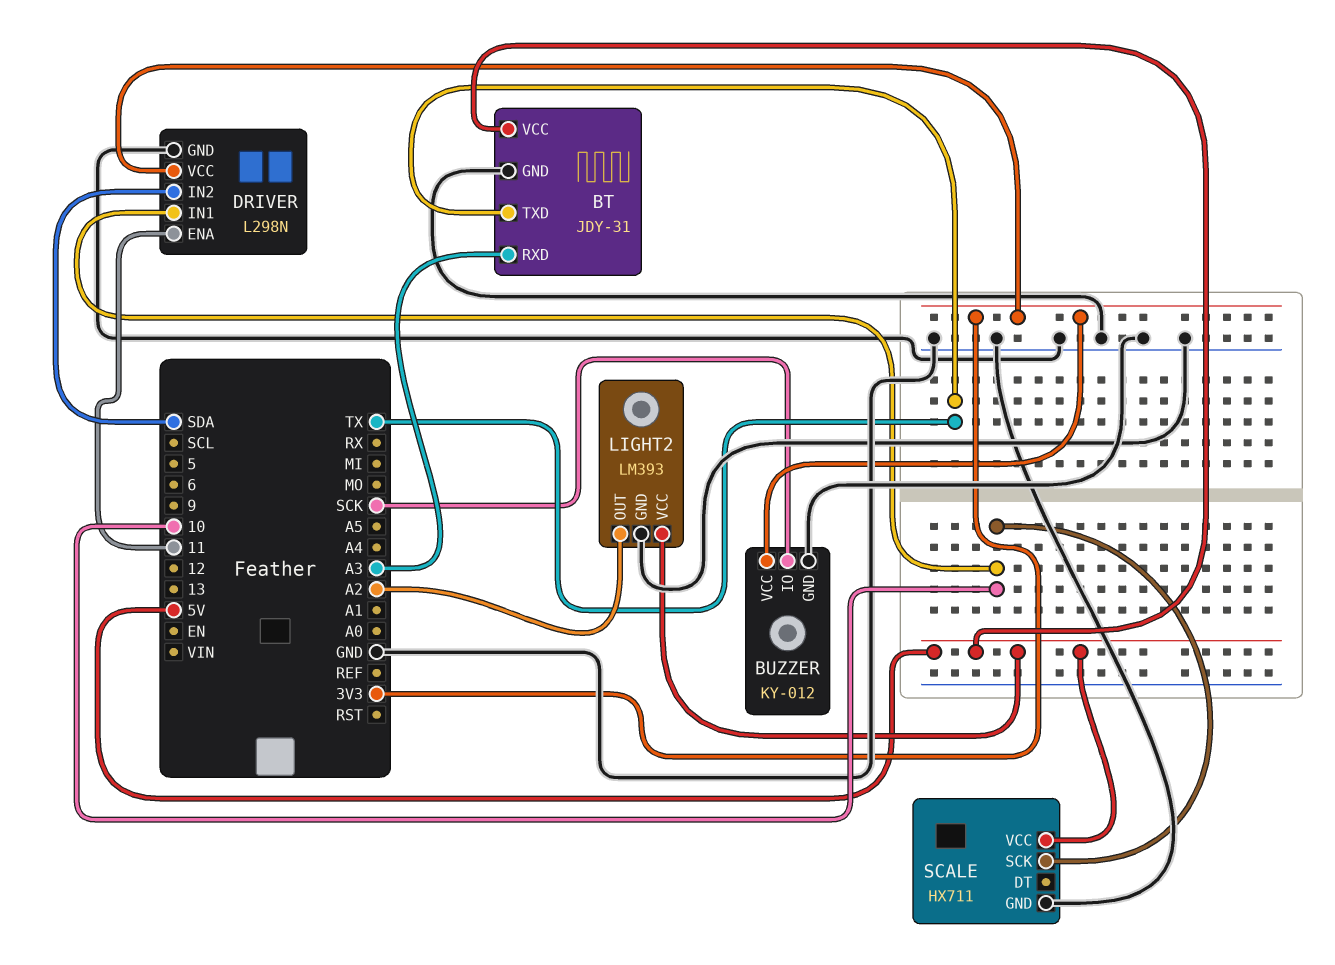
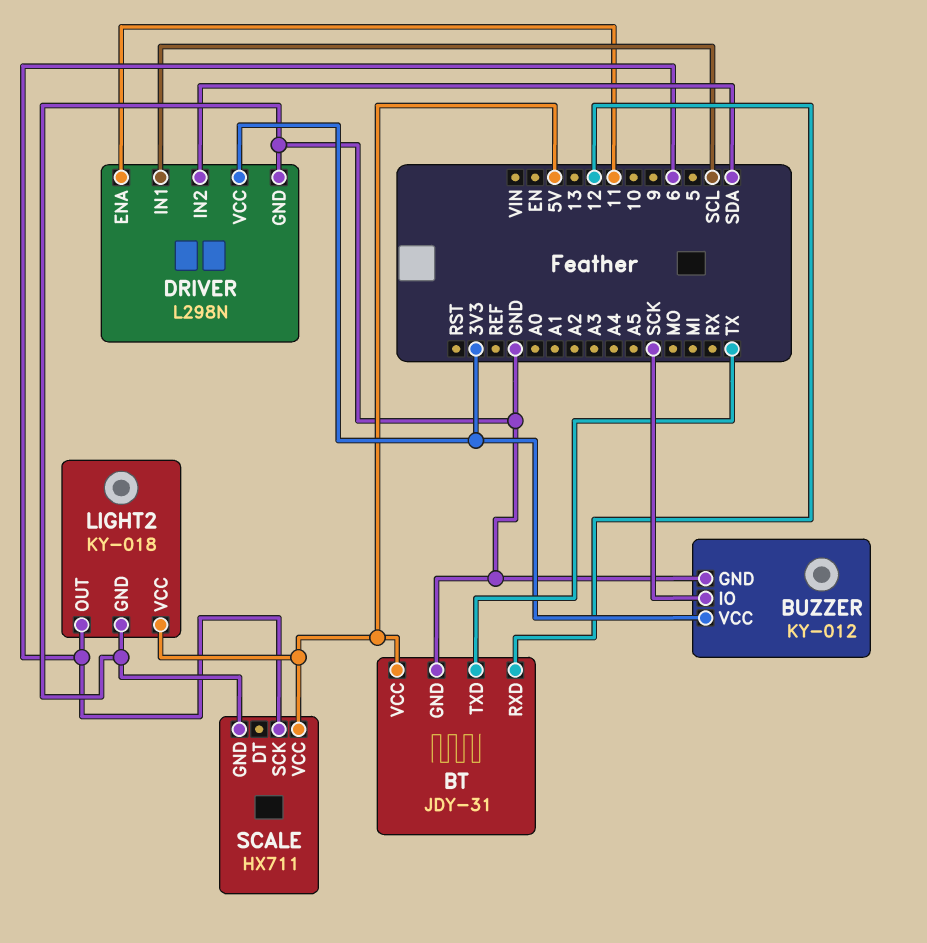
BT pin RXD: A3 -> 12
DRIVER pin IN1: 10 -> SCL
LIGHT2: LM393 -> KY-018
LIGHT2 pin OUT: A2 -> 6
SCALE pin SCK: 10 -> 6

